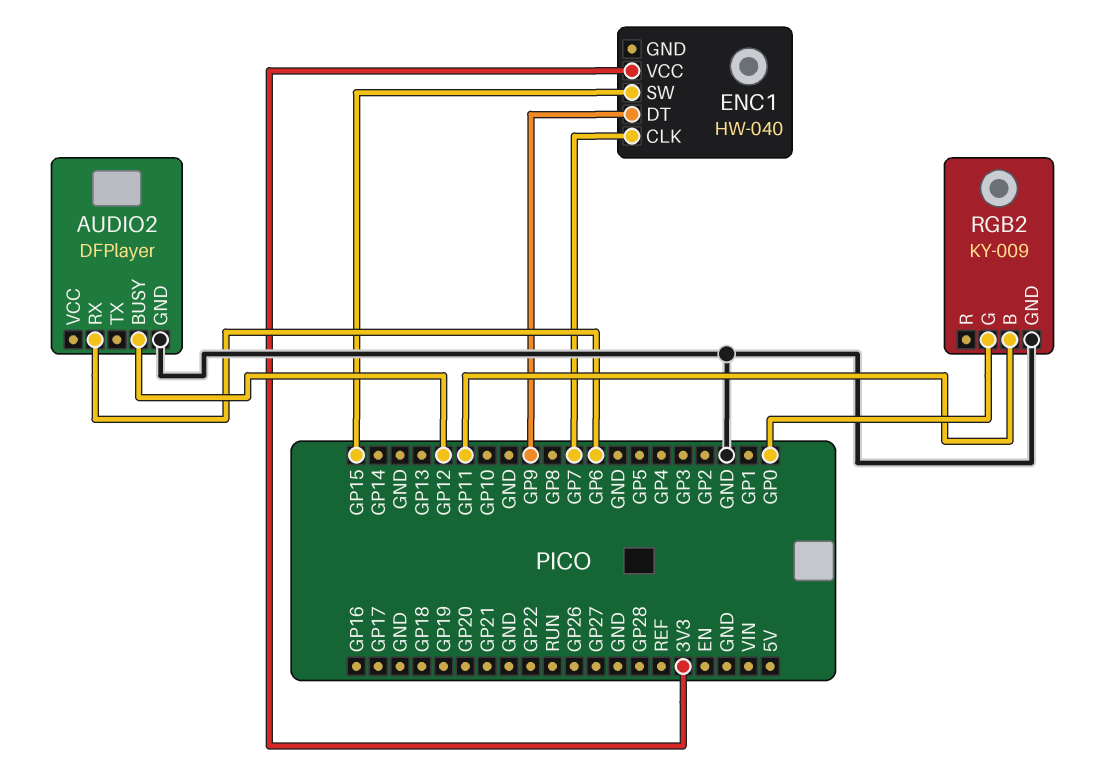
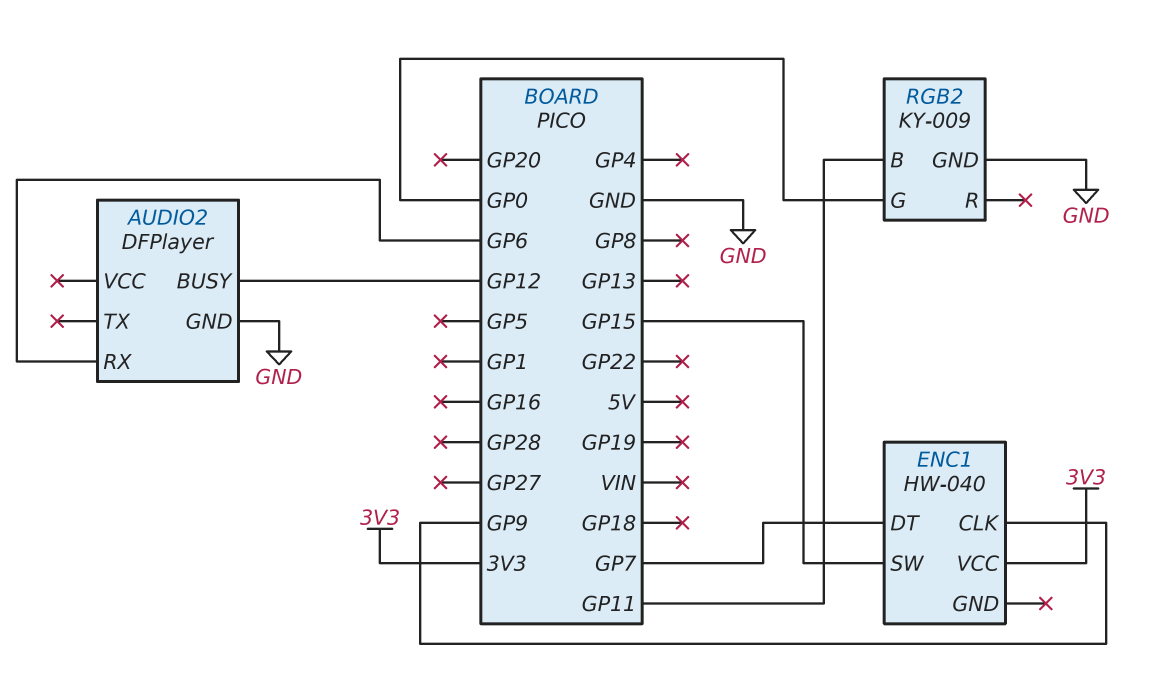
ENC1 pin CLK: GP7 -> GP9
ENC1 pin DT: GP9 -> GP7

